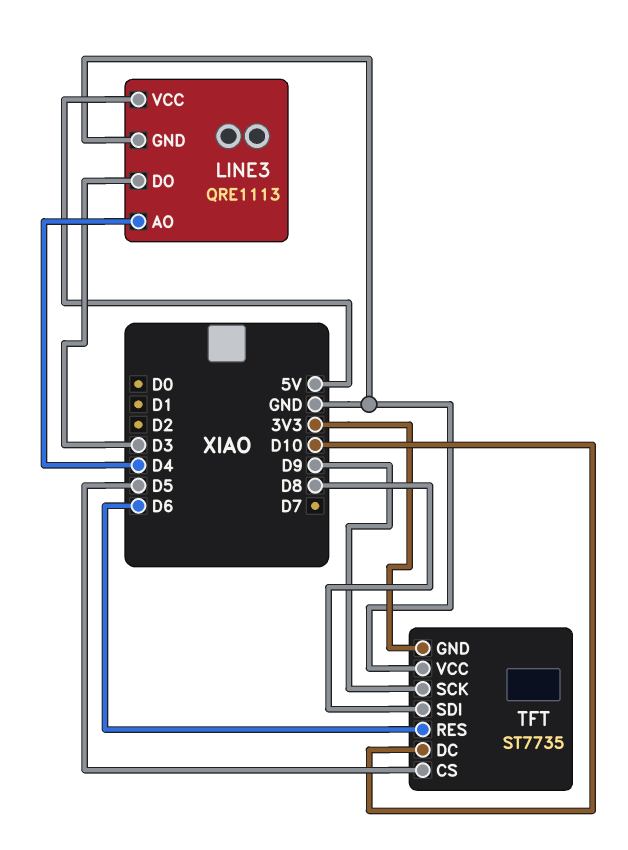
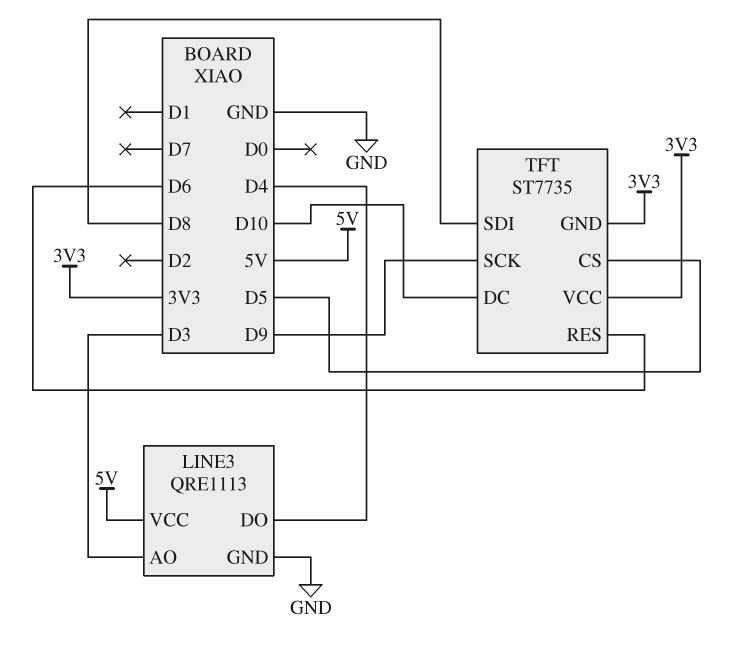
LINE3 pin AO: D4 -> D3
LINE3 pin DO: D3 -> D4
TFT pin VCC: GND -> 3V3

